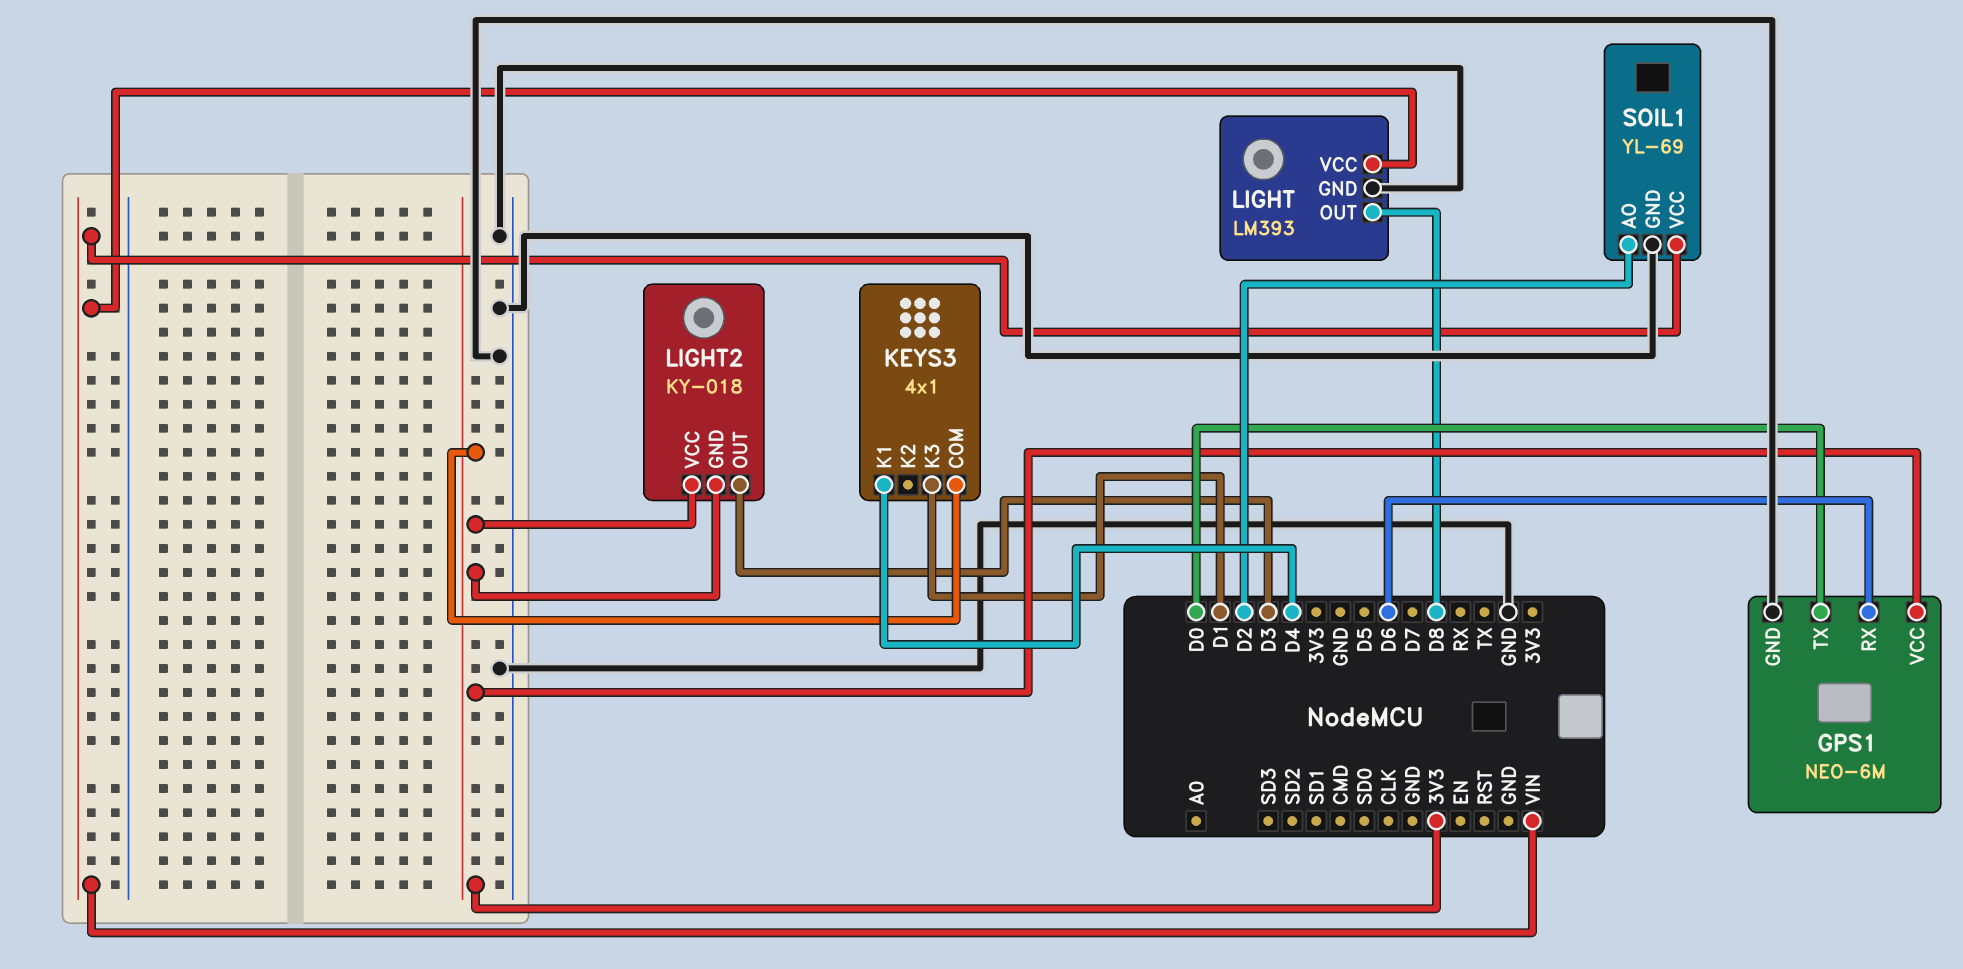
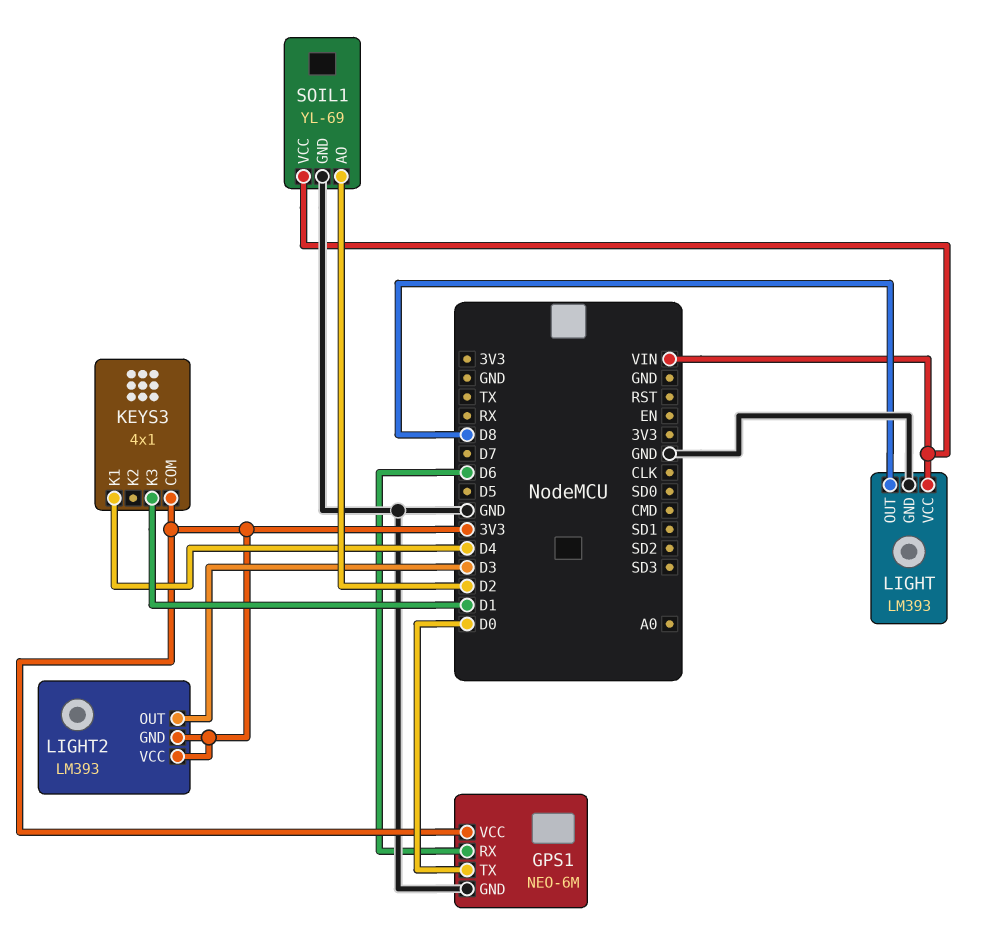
LIGHT2: KY-018 -> LM393

